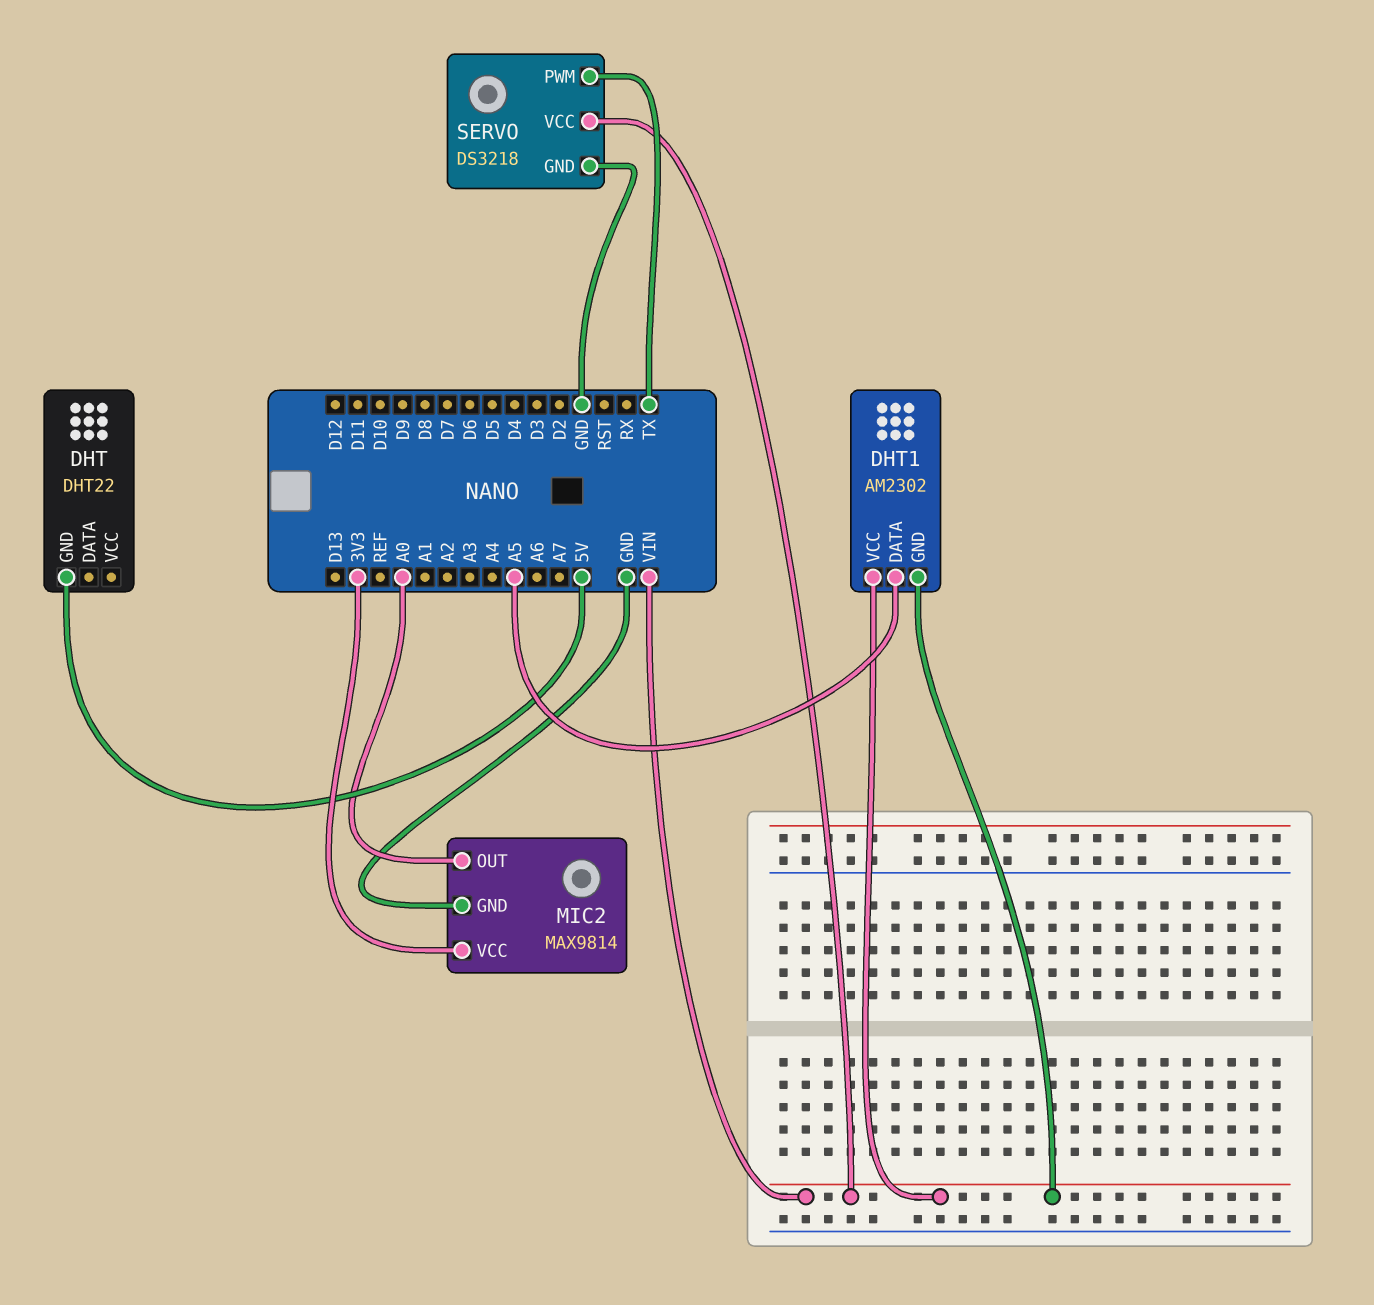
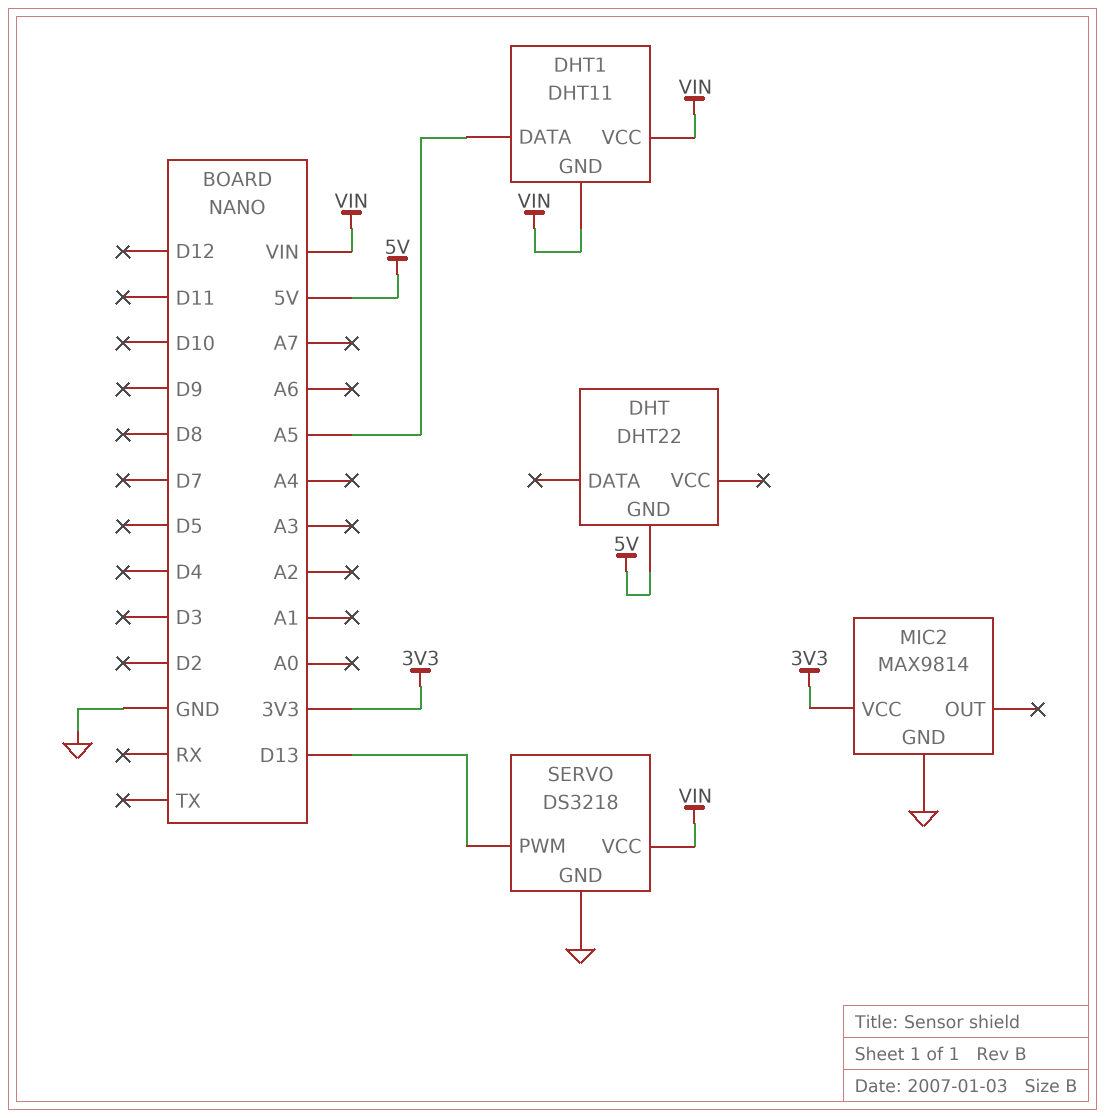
DHT1: AM2302 -> DHT11
MIC2 pin OUT: A0 -> none
SERVO pin PWM: TX -> D13

